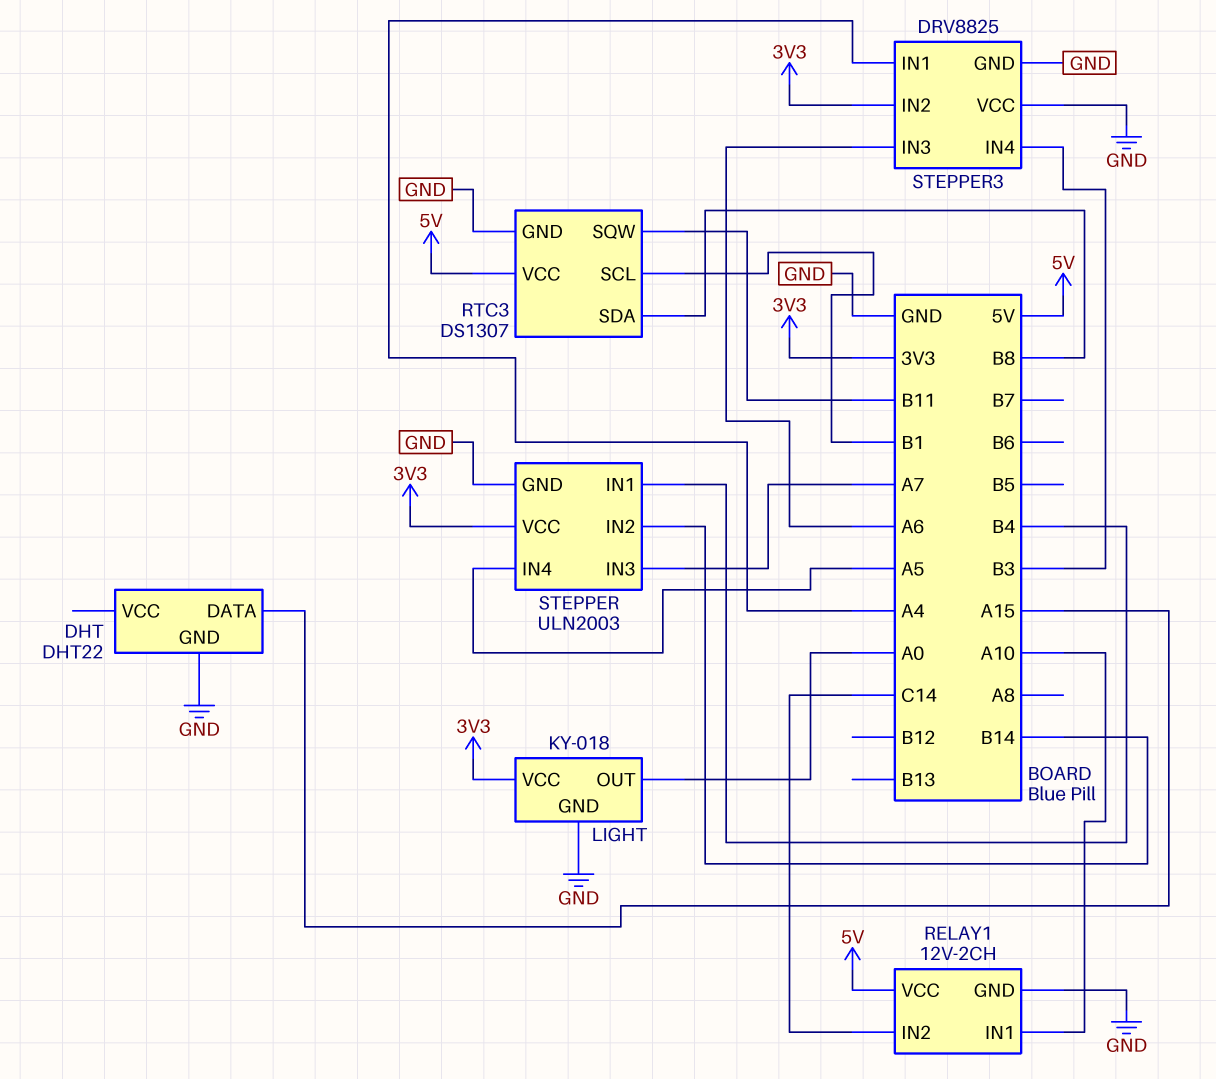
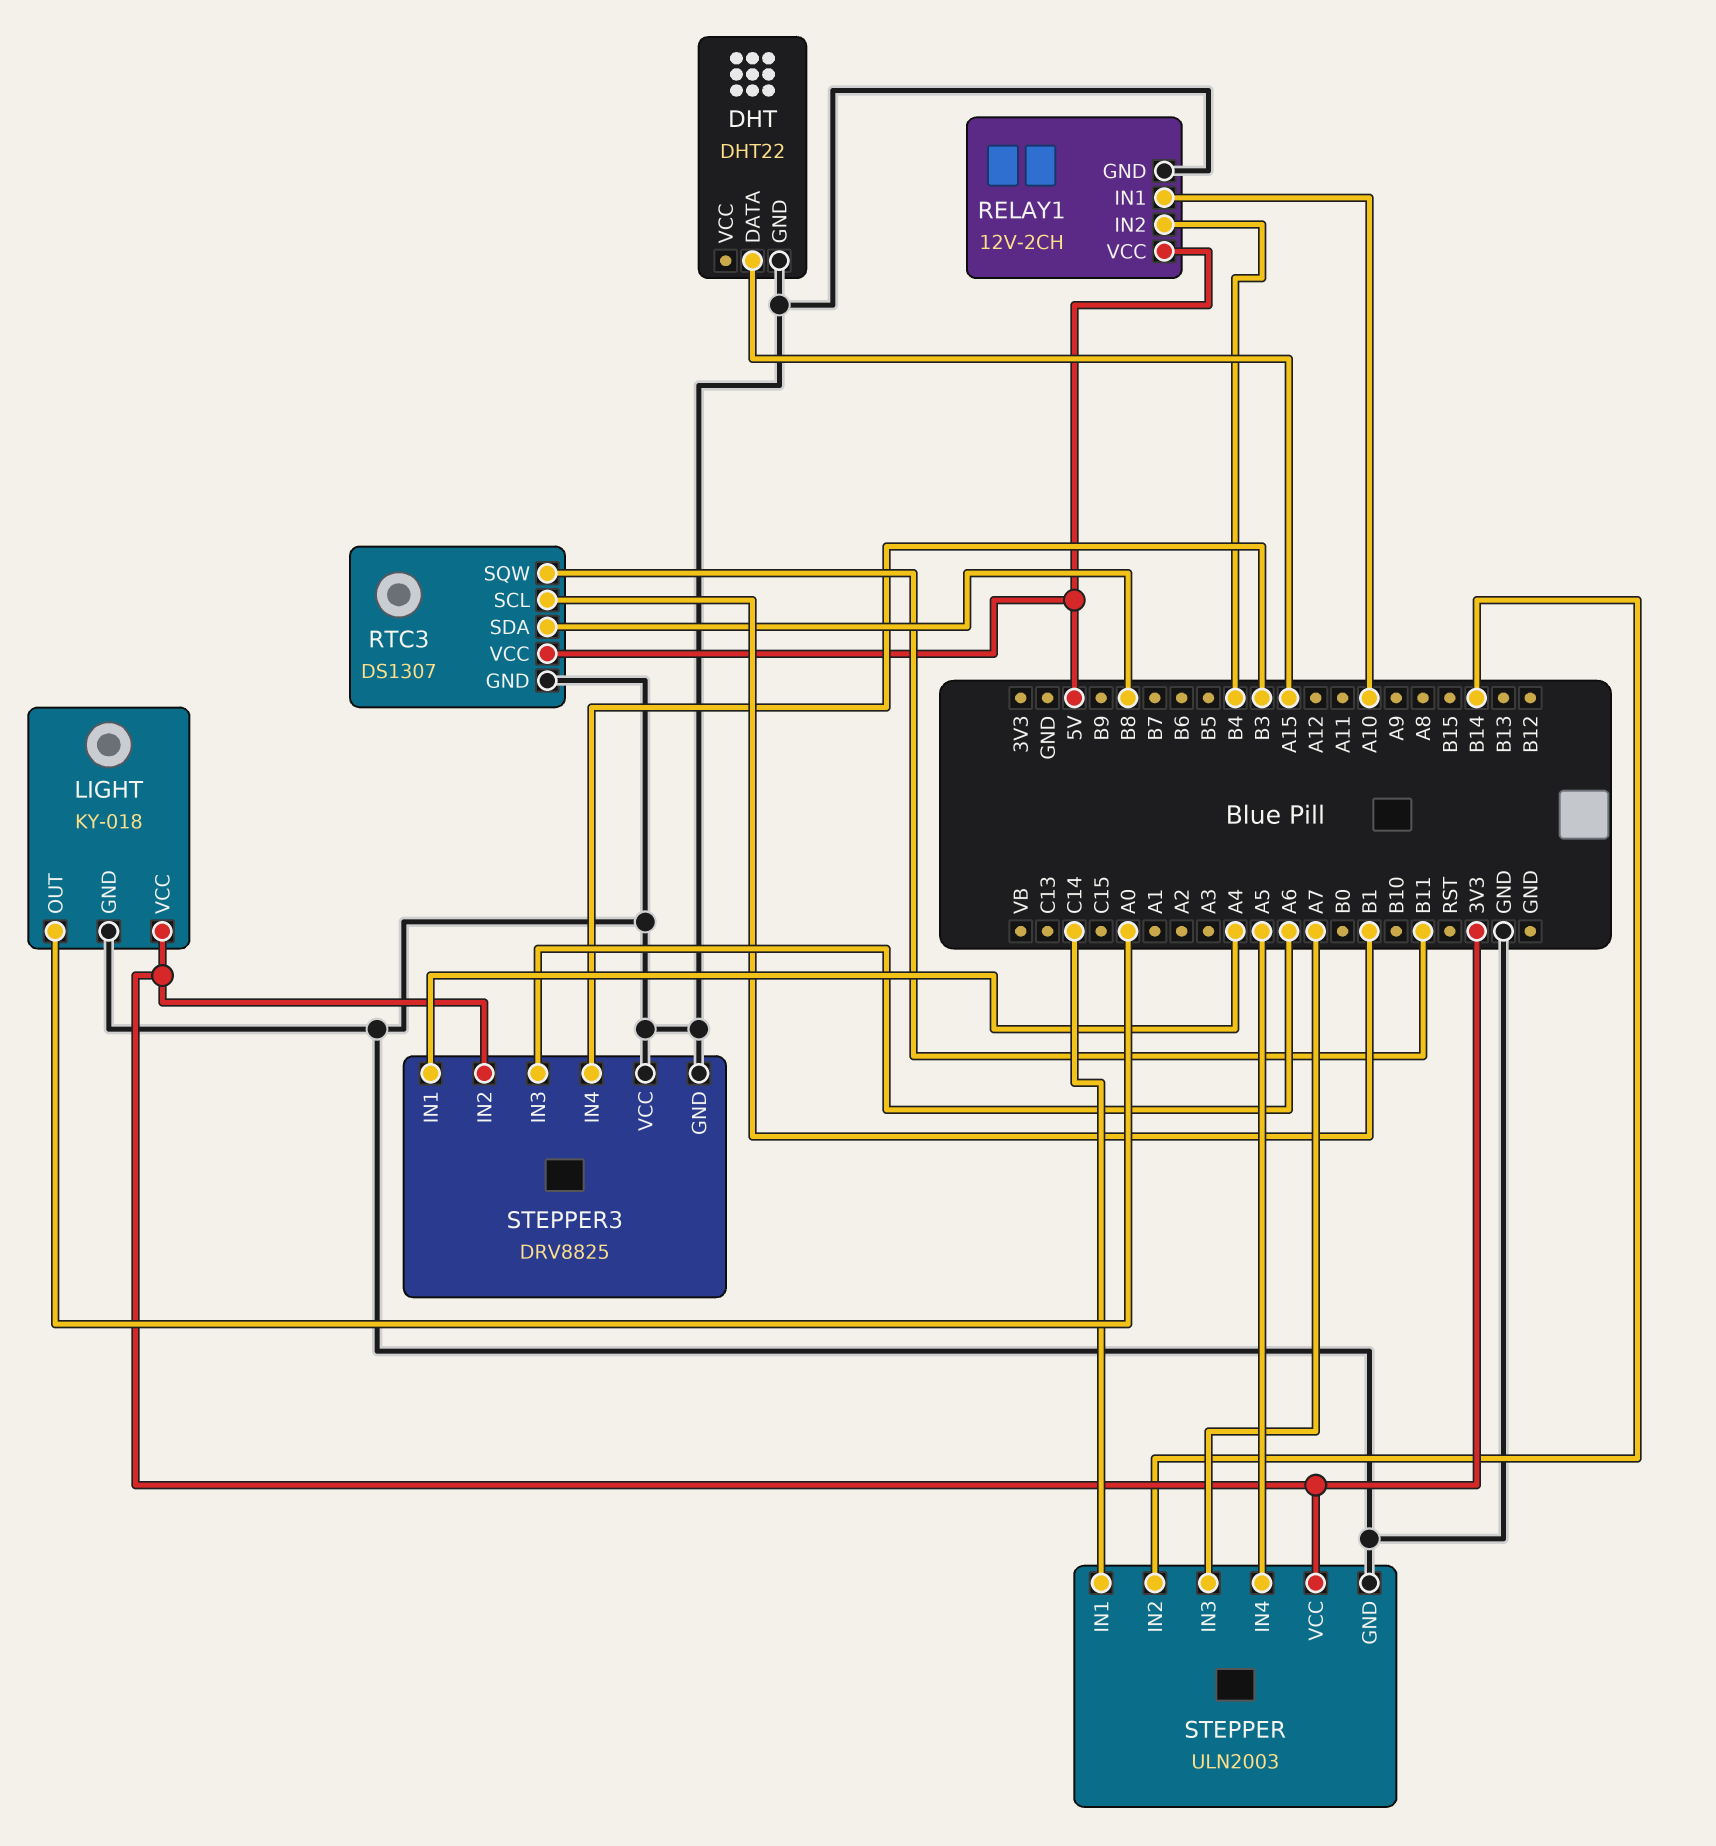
RELAY1 pin IN2: C14 -> B4
STEPPER pin IN1: B4 -> C14

